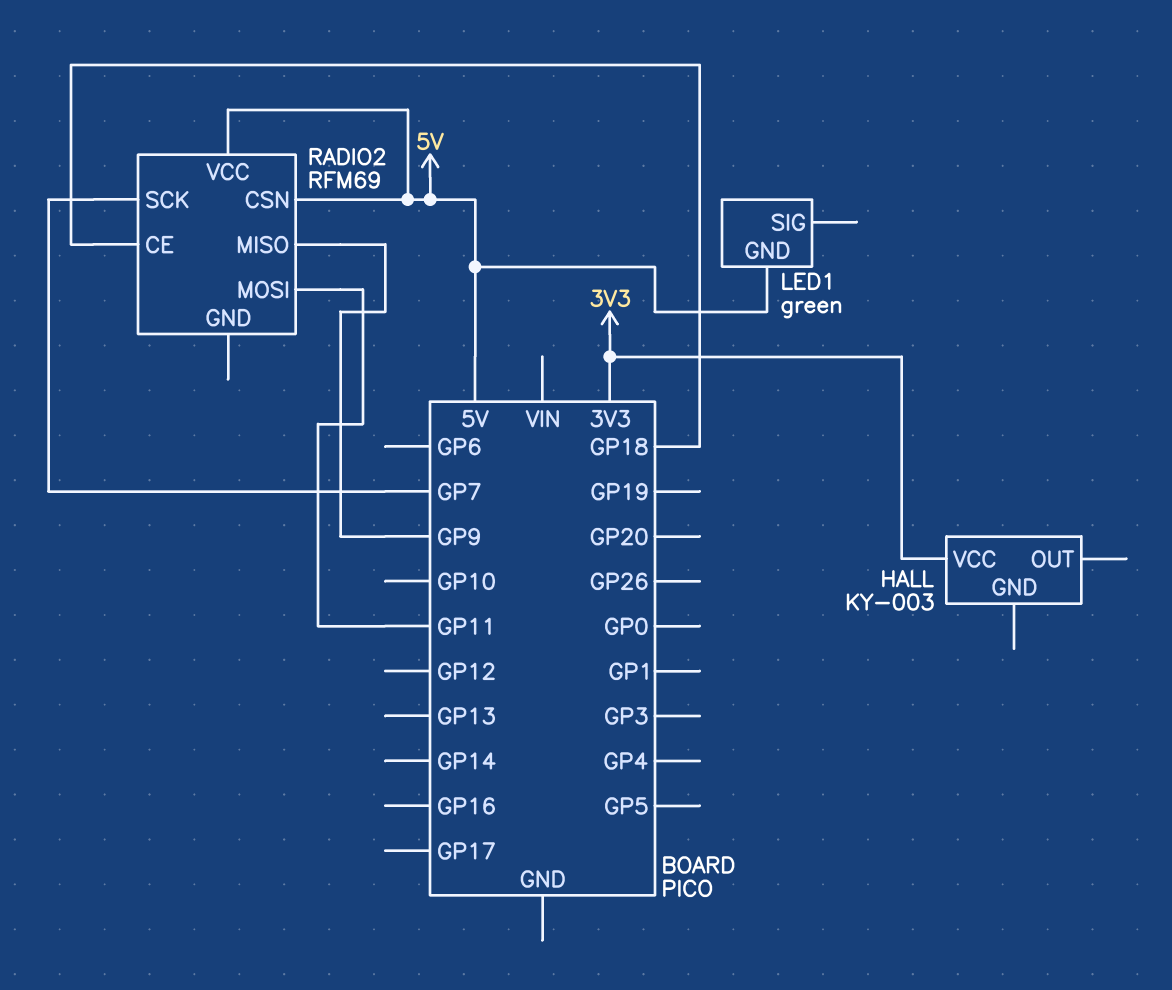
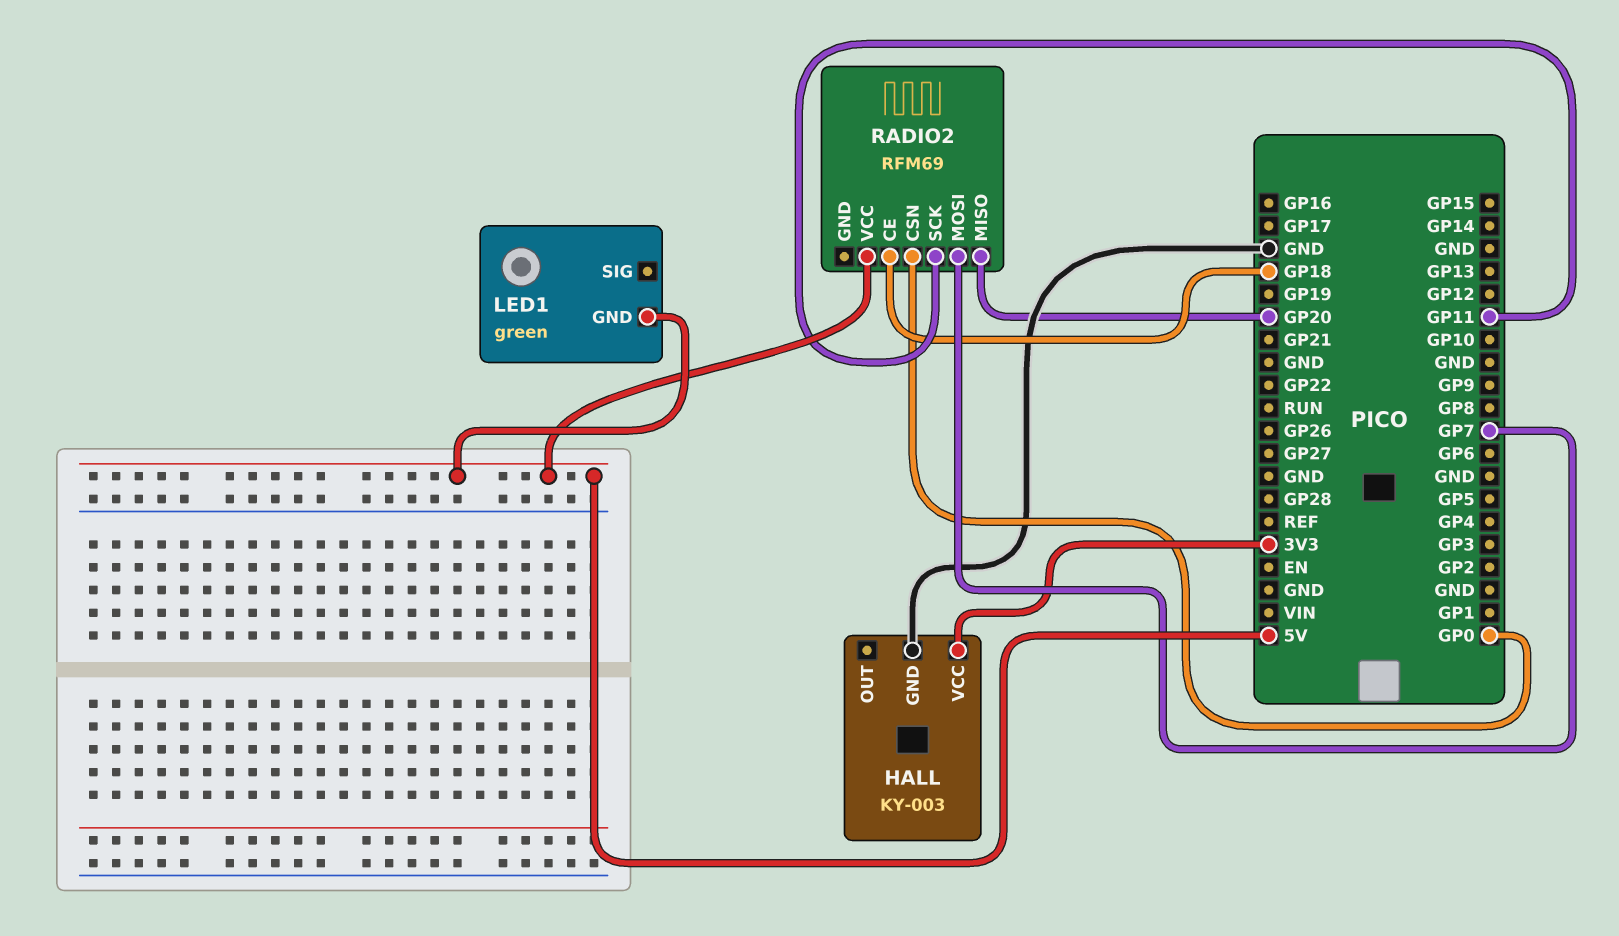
HALL pin GND: none -> GND
RADIO2 pin CSN: 5V -> GP0
RADIO2 pin MISO: GP9 -> GP20
RADIO2 pin MOSI: GP11 -> GP7
RADIO2 pin SCK: GP7 -> GP11

